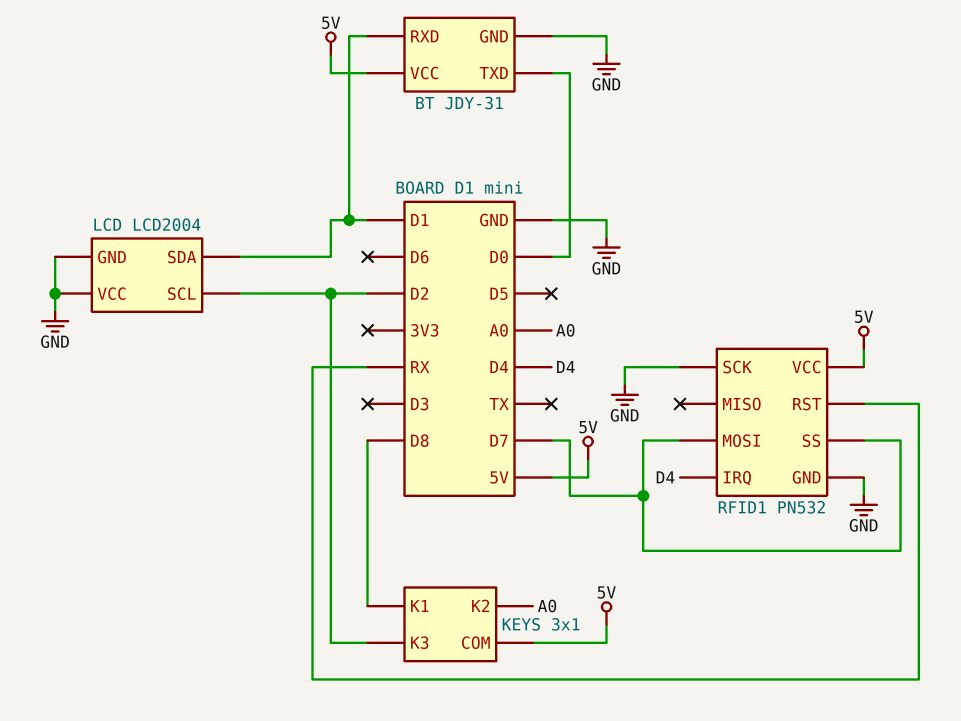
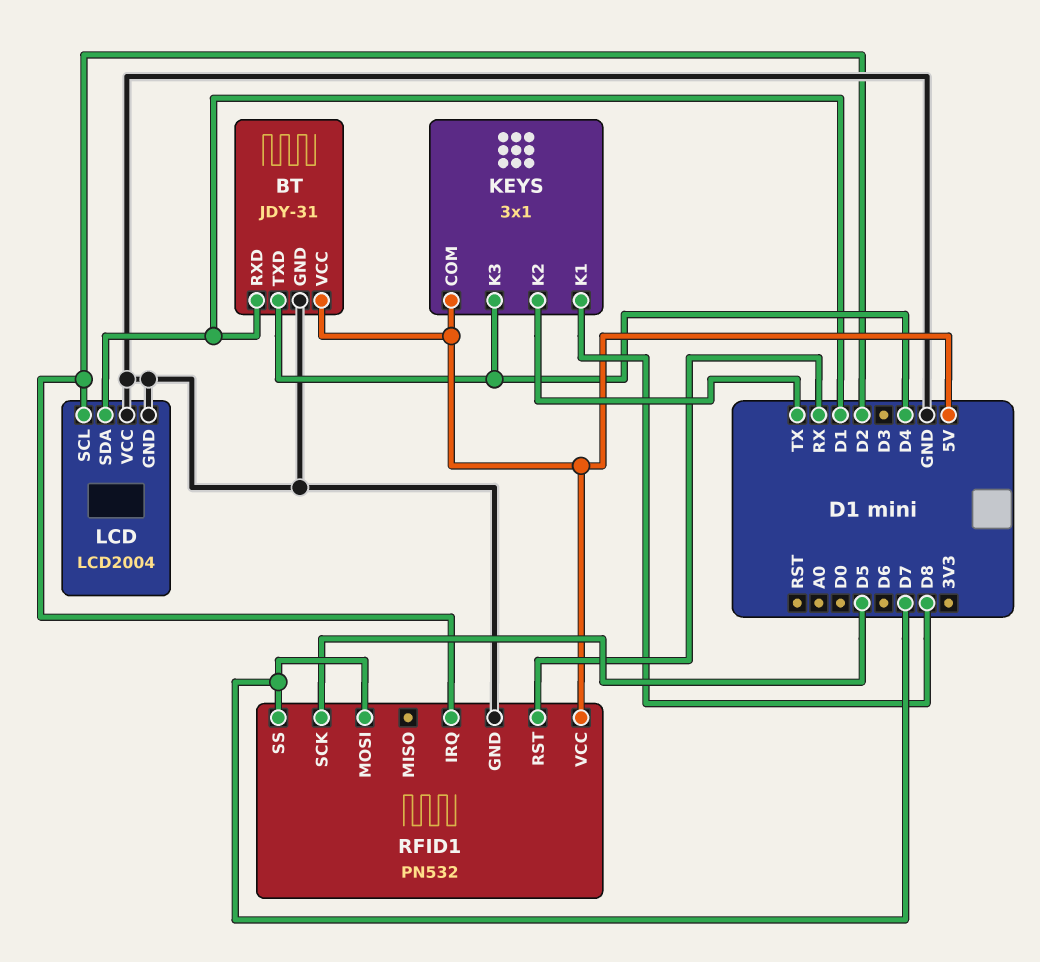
BT pin TXD: D0 -> D4
KEYS pin K2: A0 -> TX
KEYS pin K3: D2 -> D4
RFID1 pin IRQ: D4 -> D2
RFID1 pin SCK: GND -> D5

